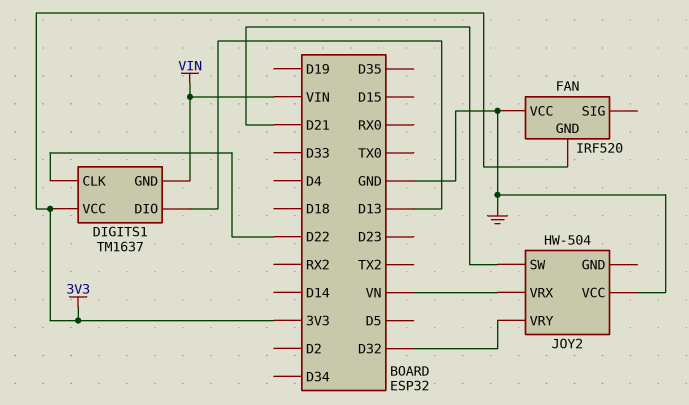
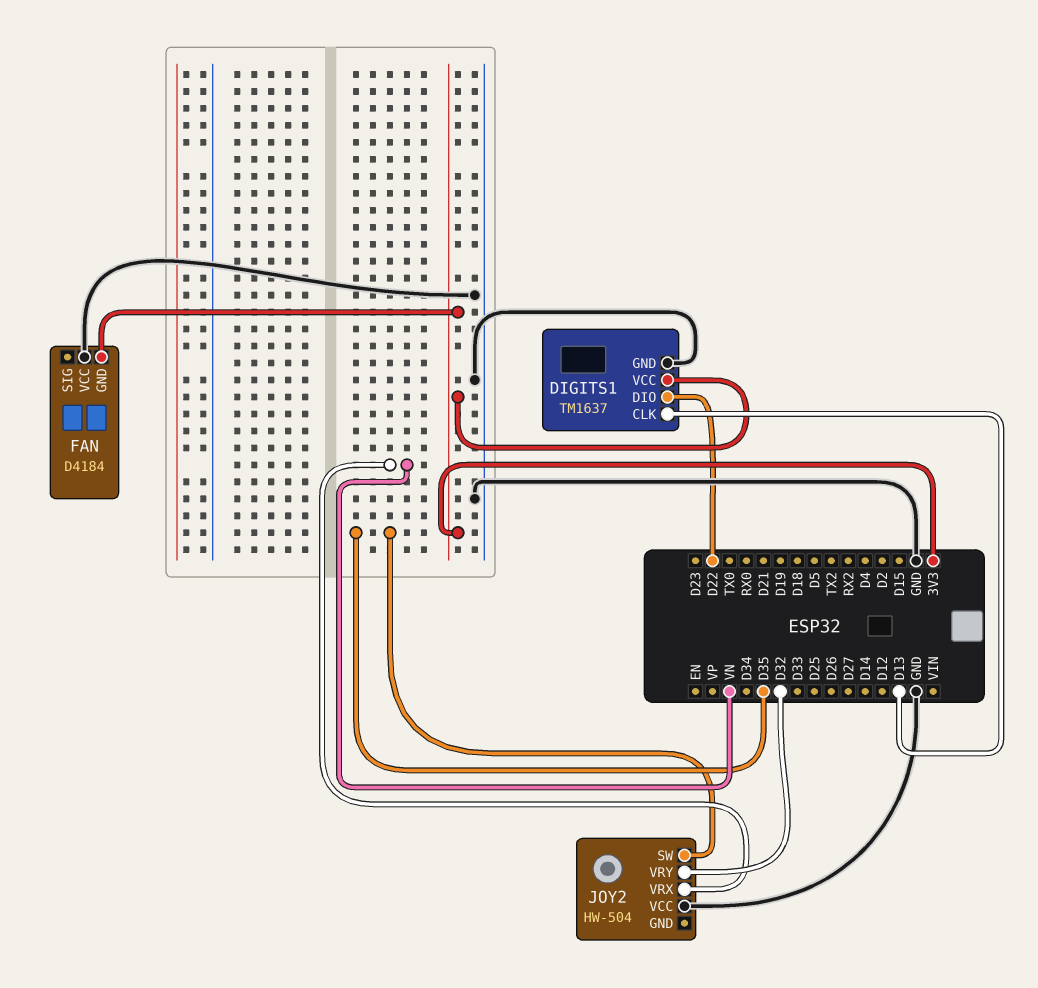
DIGITS1 pin CLK: D22 -> D13
DIGITS1 pin DIO: D13 -> D22
DIGITS1 pin GND: VIN -> GND
FAN: IRF520 -> D4184
JOY2 pin SW: D21 -> D35

